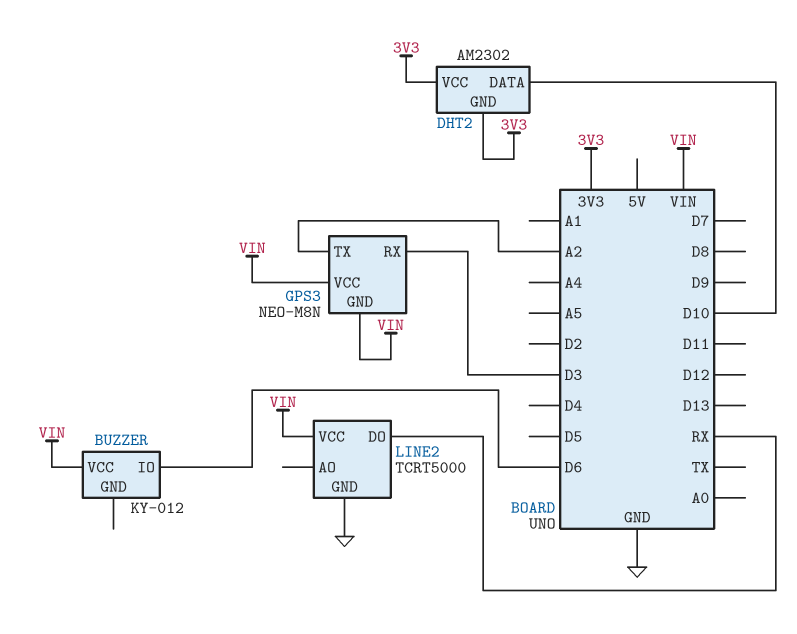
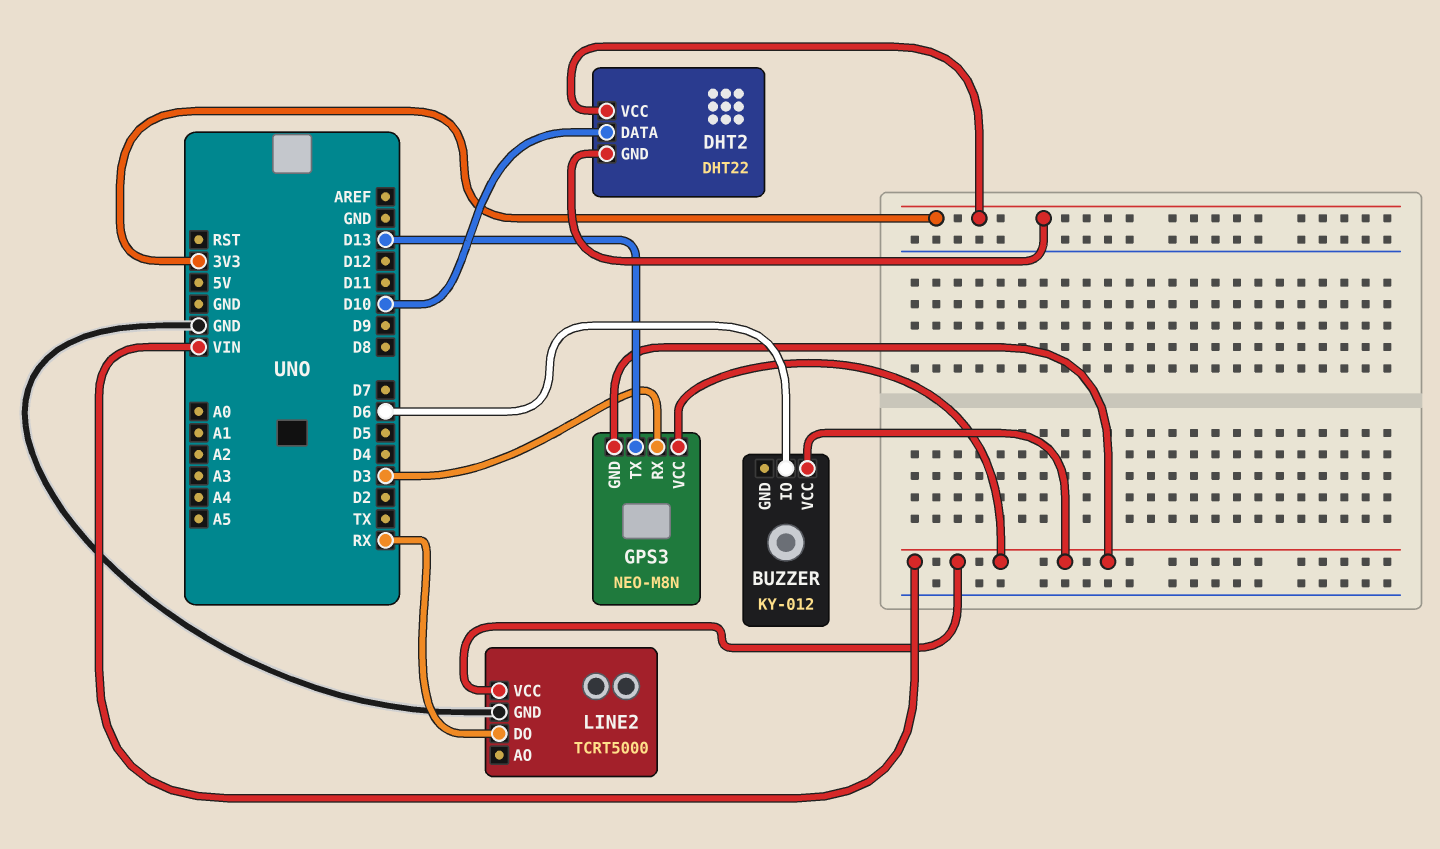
DHT2: AM2302 -> DHT22
GPS3 pin TX: A2 -> D13

